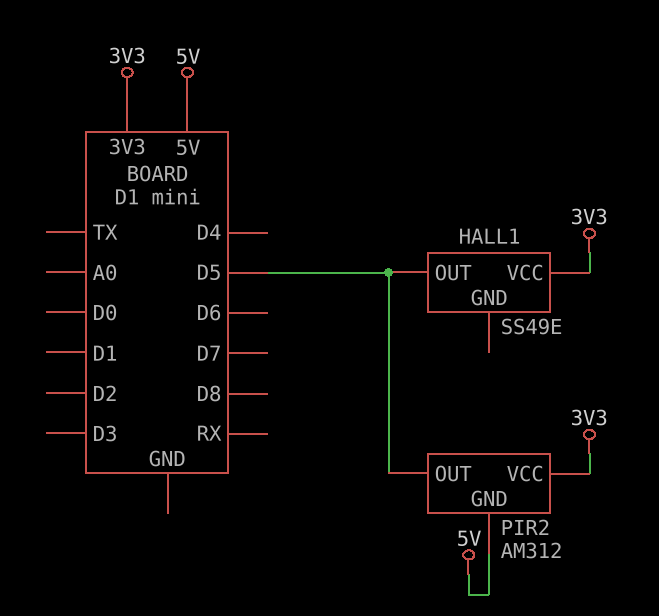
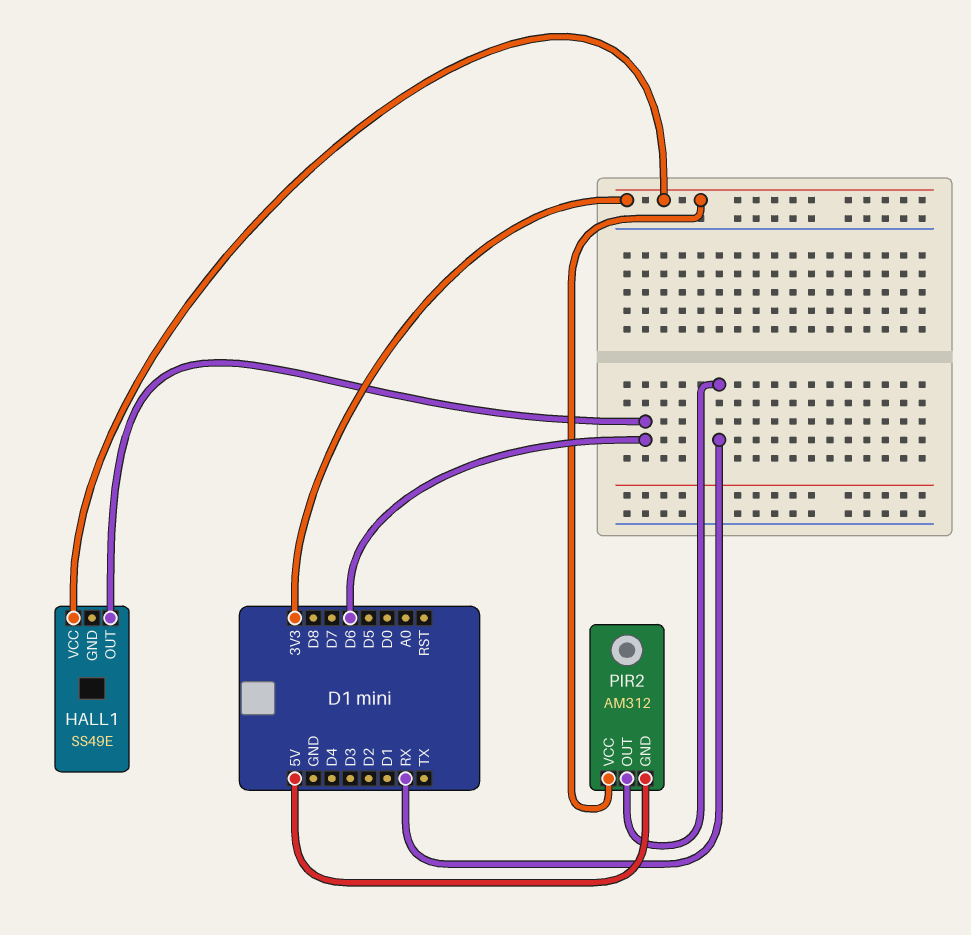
HALL1 pin OUT: D5 -> D6
PIR2 pin OUT: D5 -> RX

